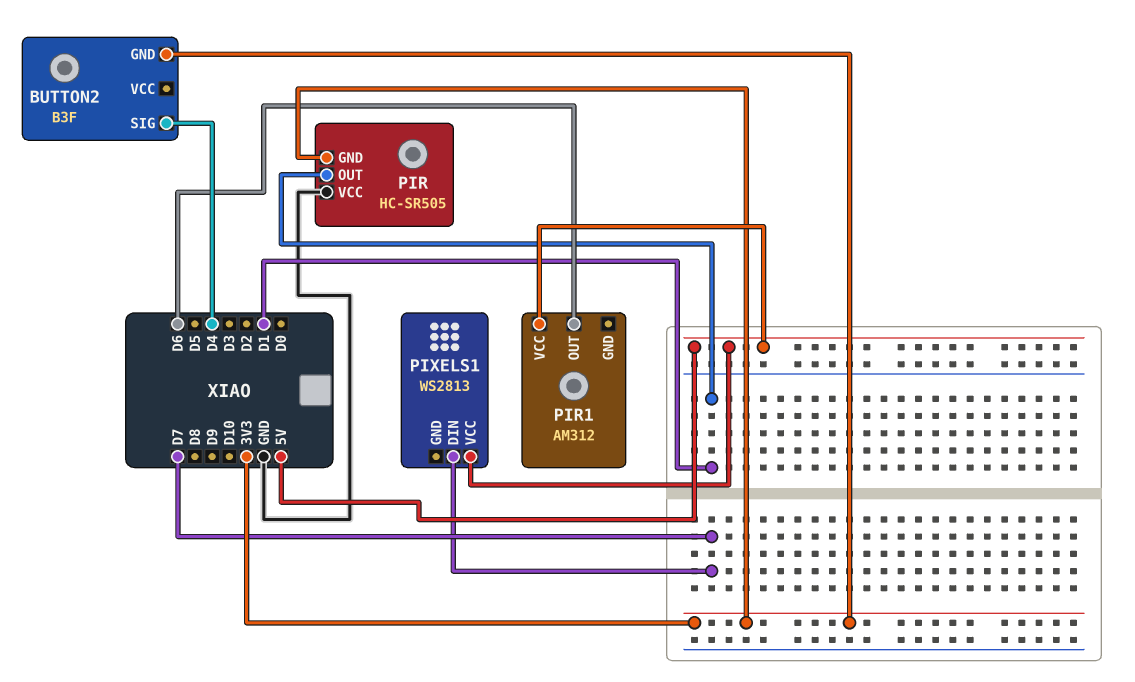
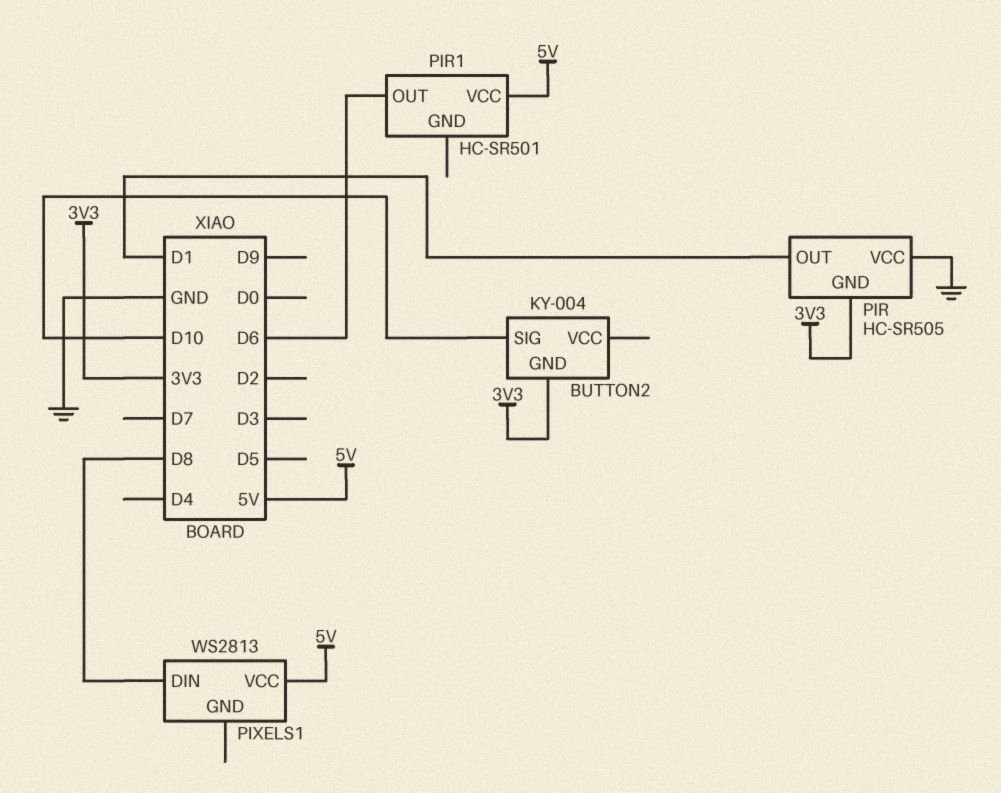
BUTTON2: B3F -> KY-004
BUTTON2 pin SIG: D4 -> D10
PIR1: AM312 -> HC-SR501
PIXELS1 pin DIN: D7 -> D8

